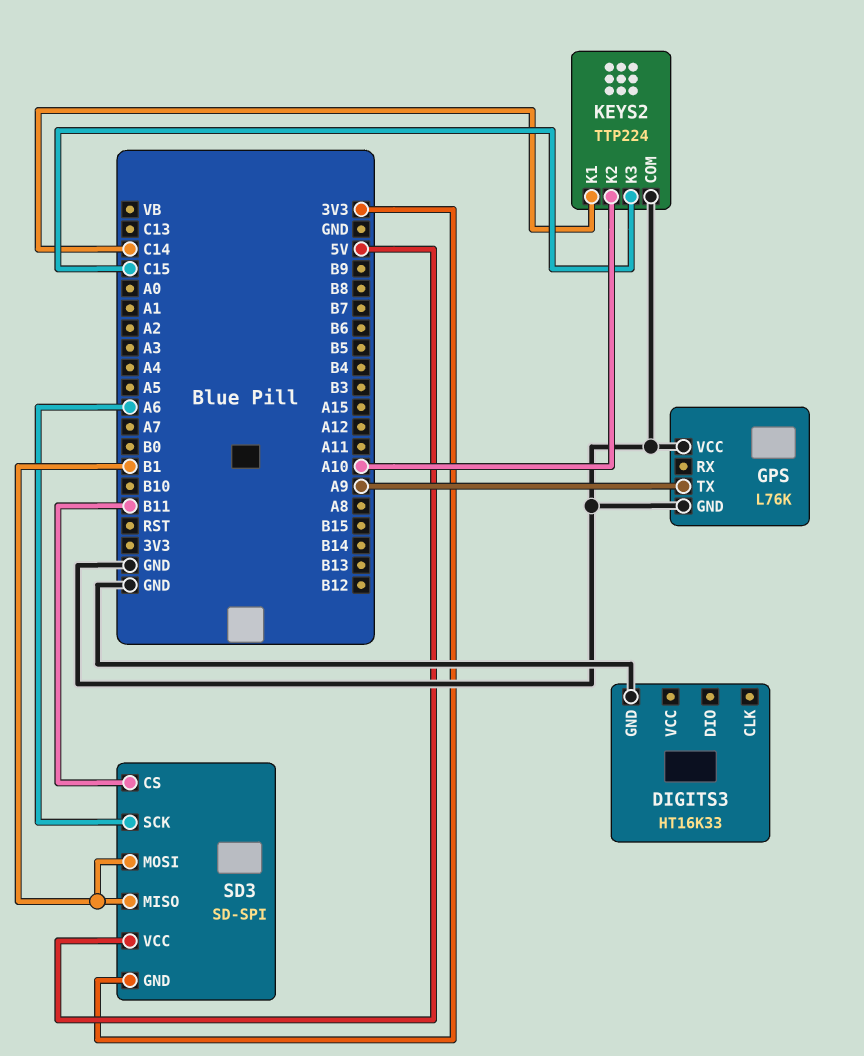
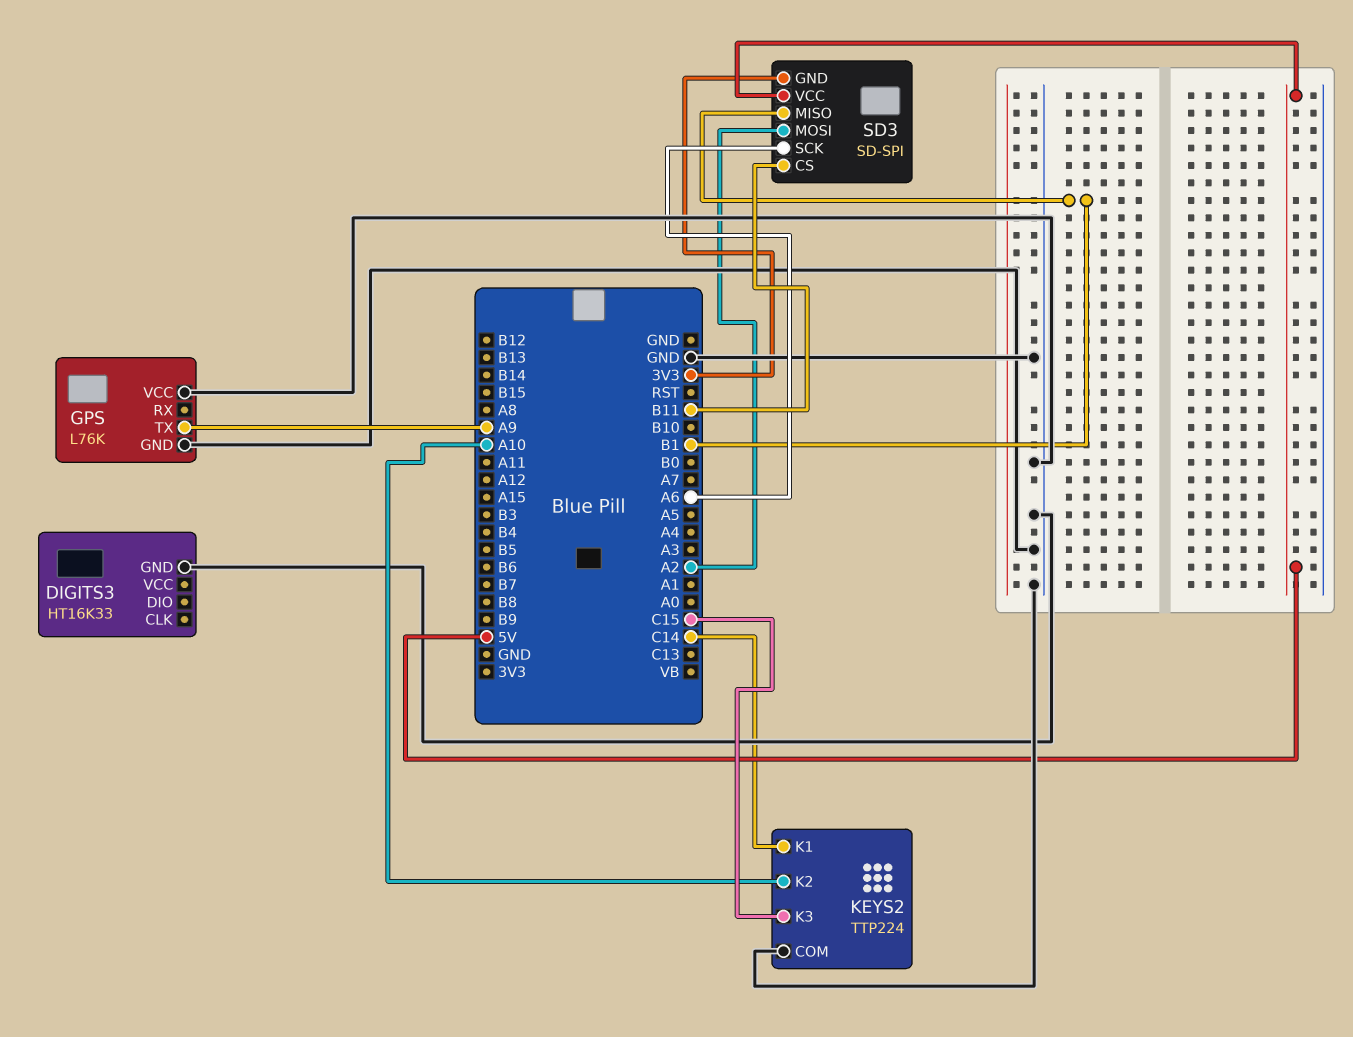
SD3 pin MOSI: B1 -> A2

